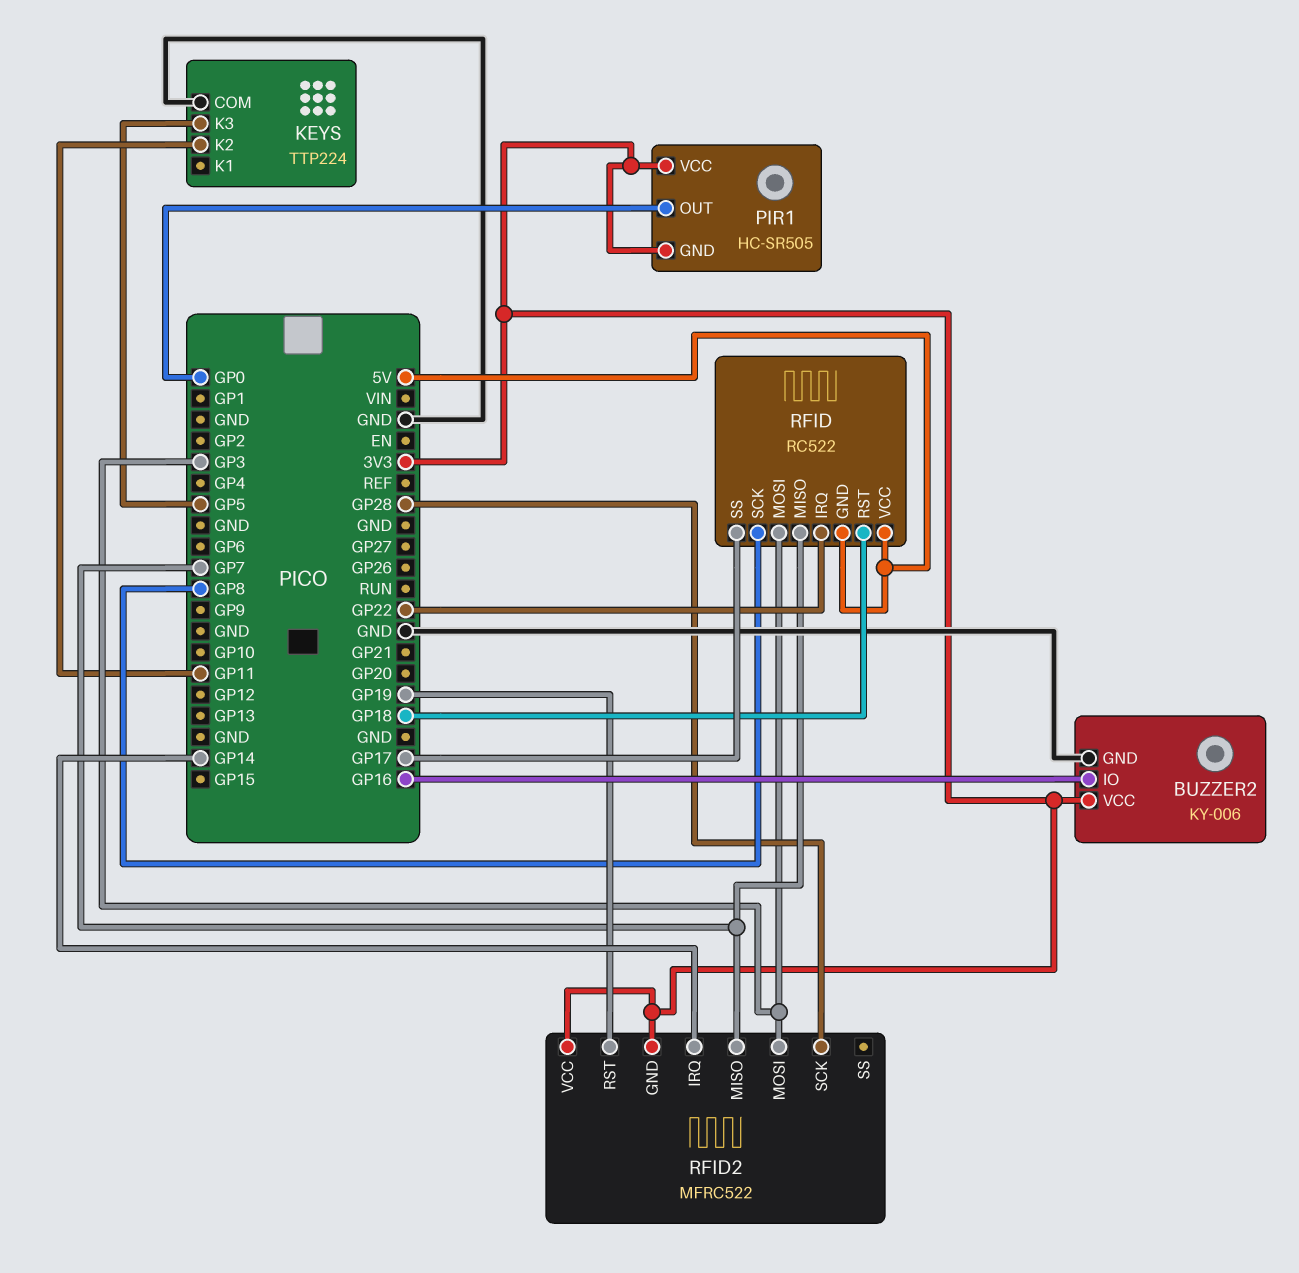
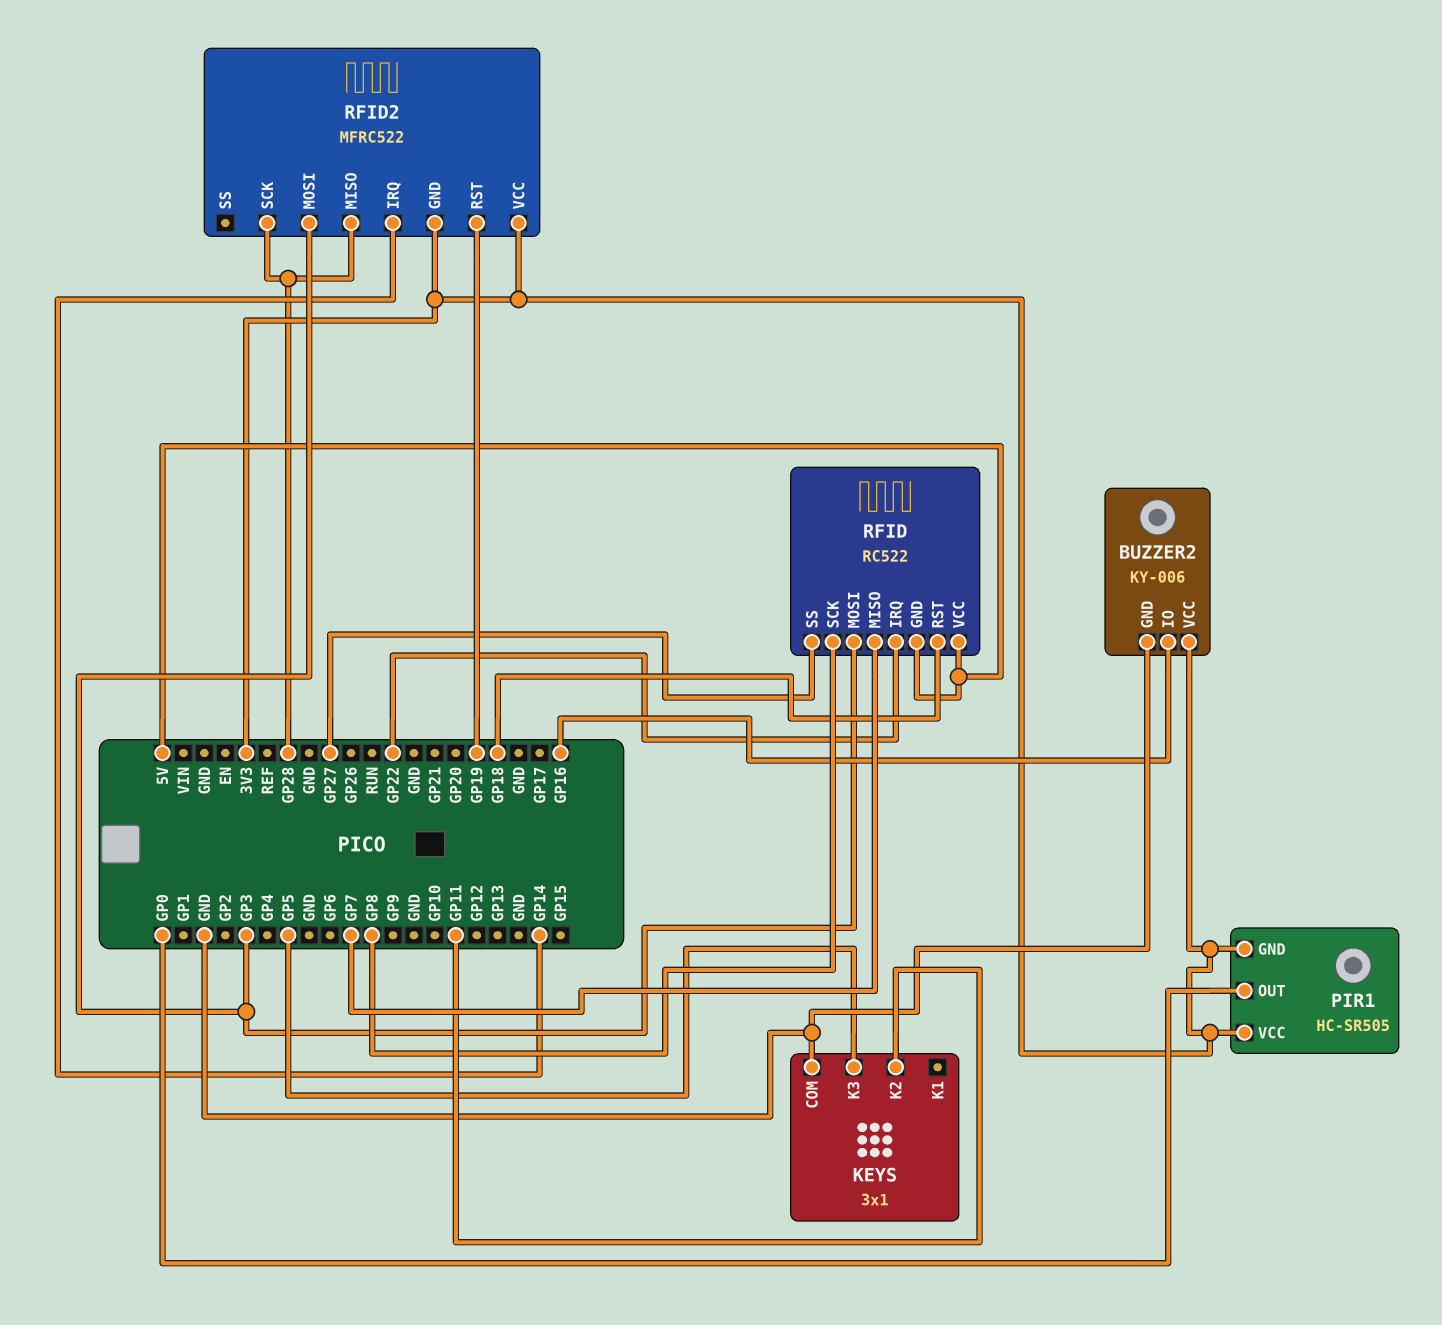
KEYS: TTP224 -> 3x1
RFID pin SS: GP17 -> GP27
RFID2 pin MISO: GP7 -> GP28

